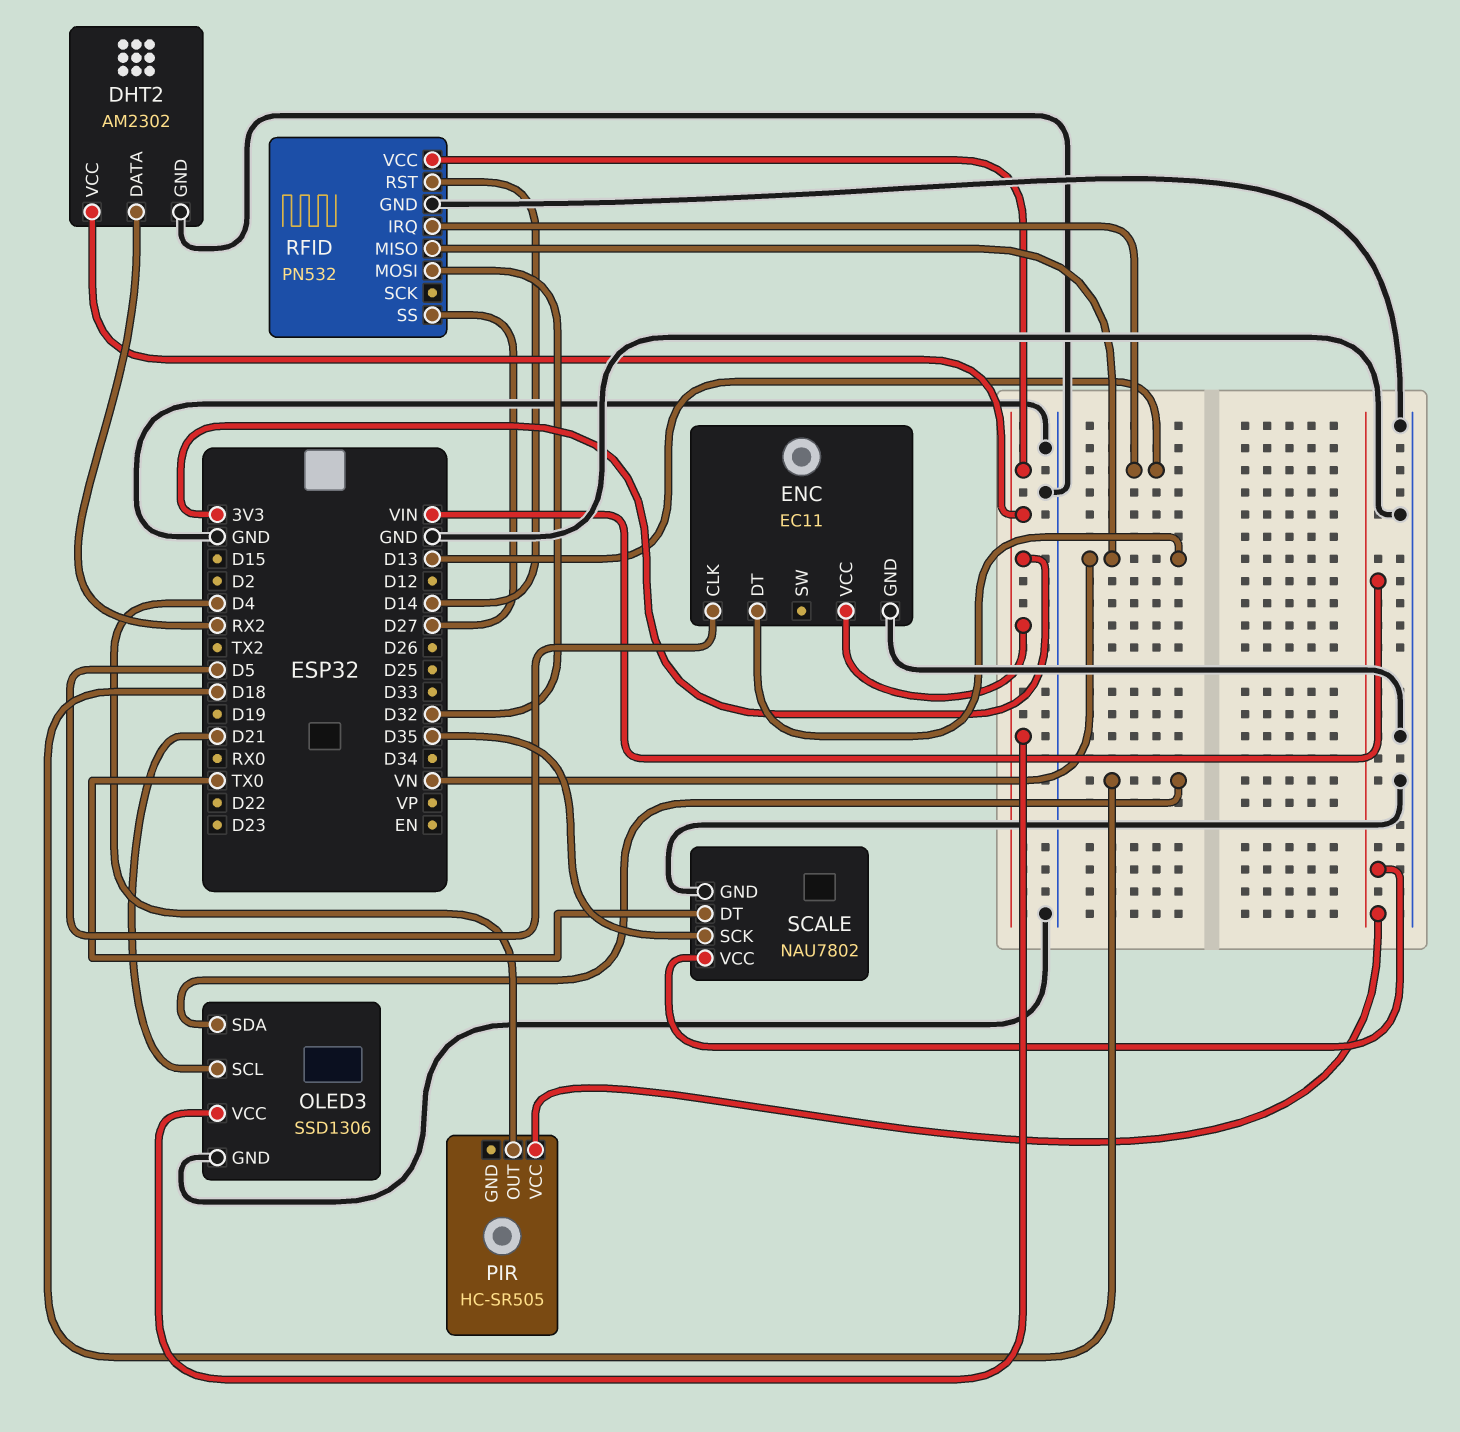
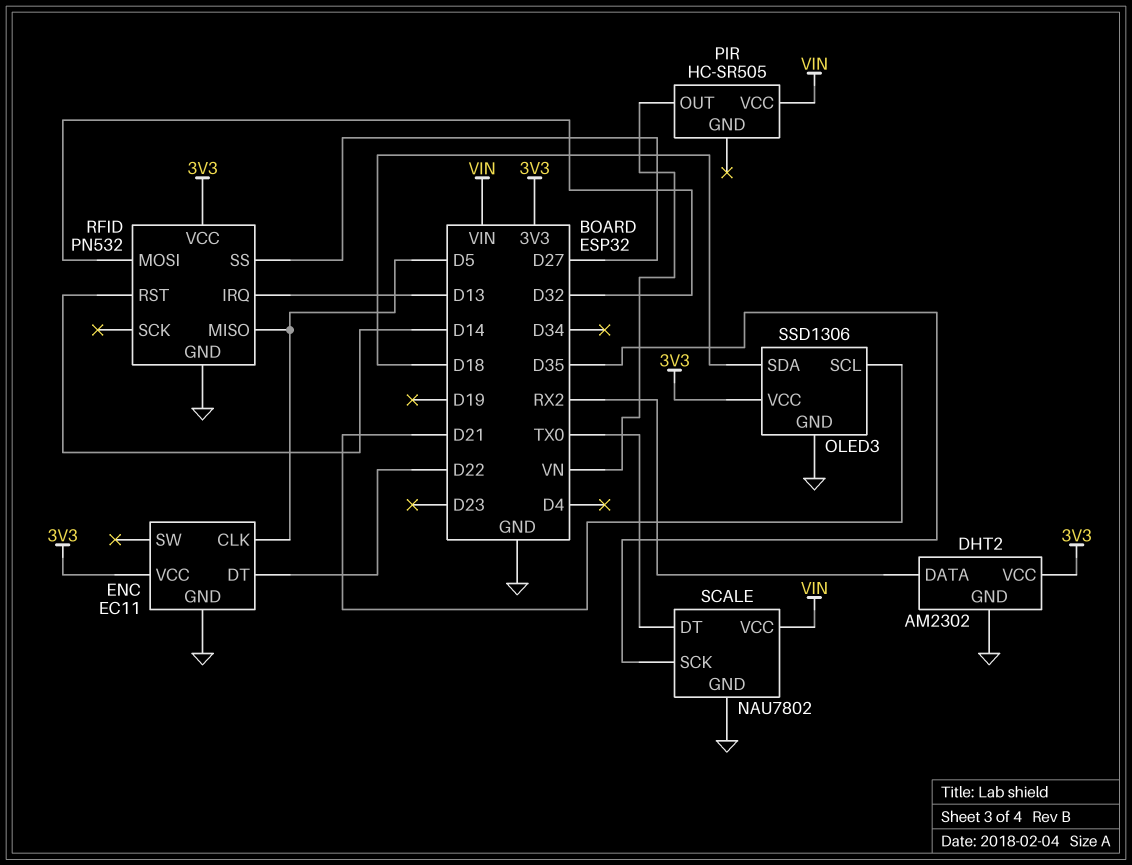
ENC pin DT: VN -> D22
PIR pin OUT: D4 -> VN
RFID pin MISO: VN -> D5

